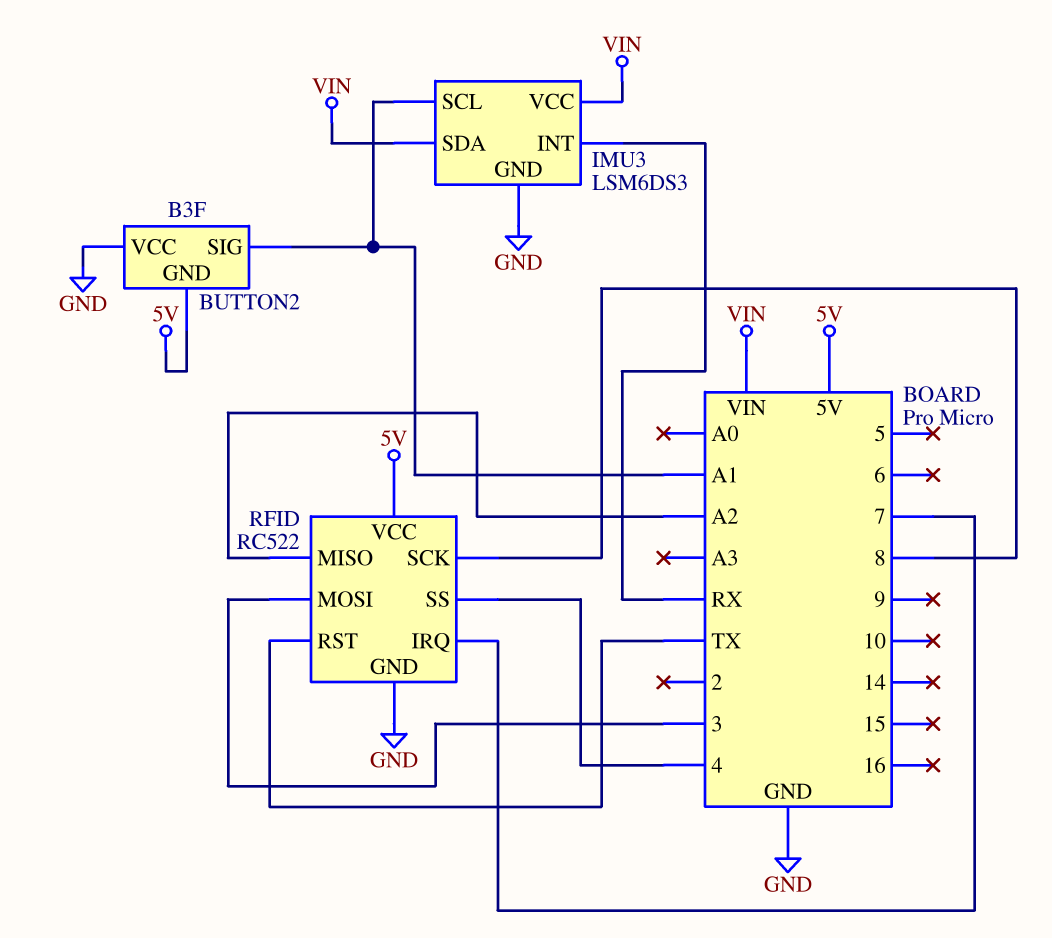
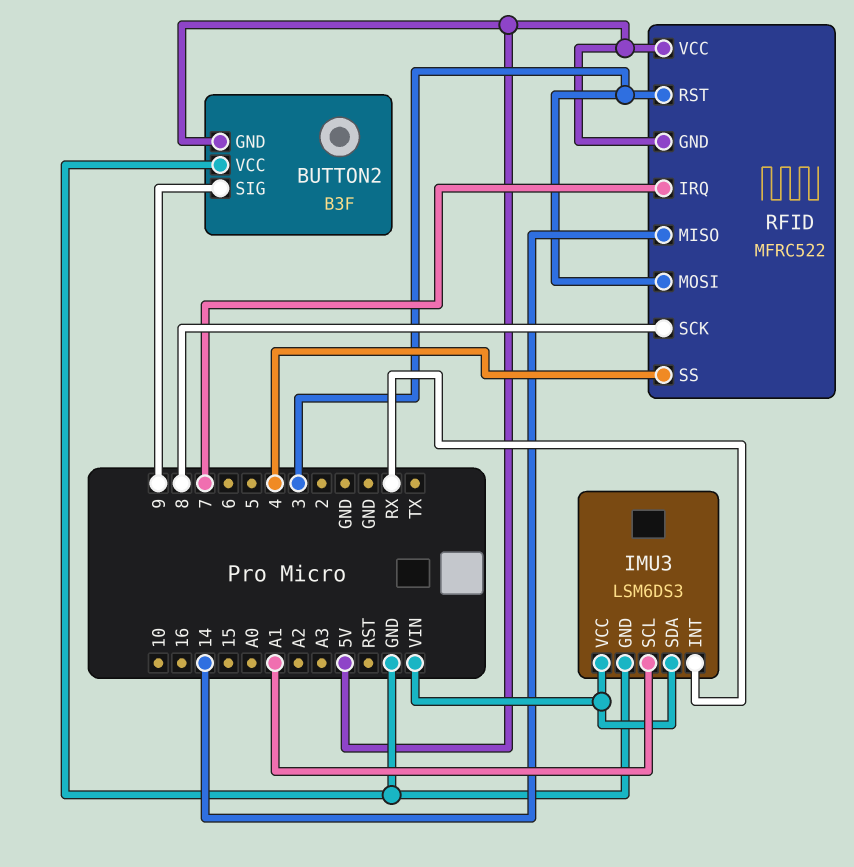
BUTTON2 pin SIG: A1 -> 9
RFID: RC522 -> MFRC522
RFID pin GND: GND -> 5V
RFID pin MISO: A2 -> 14
RFID pin RST: TX -> 3

